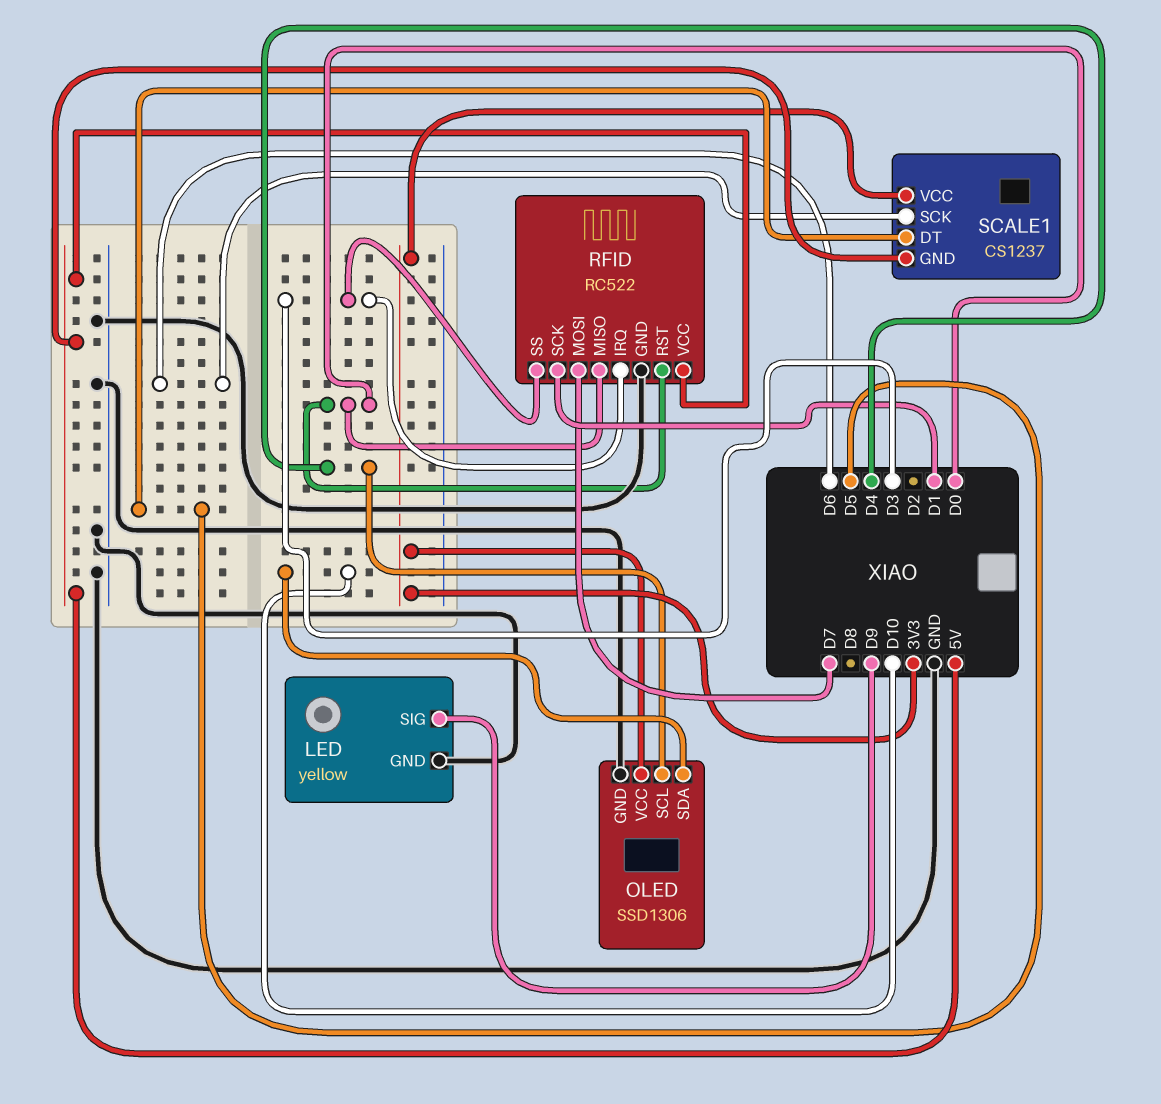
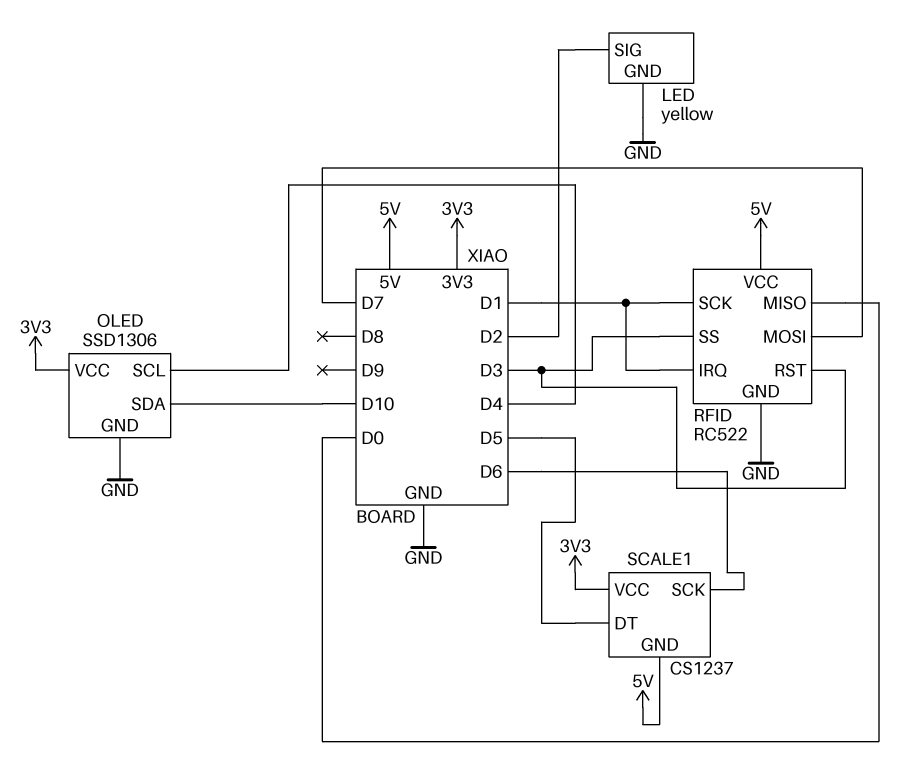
LED pin SIG: D9 -> D2
RFID pin IRQ: D3 -> D1
RFID pin RST: D0 -> D3

